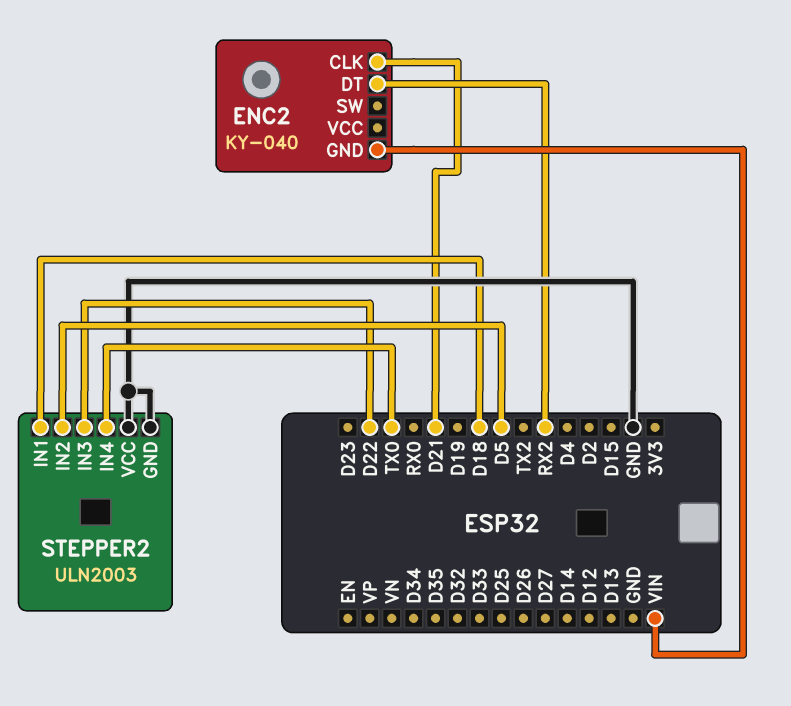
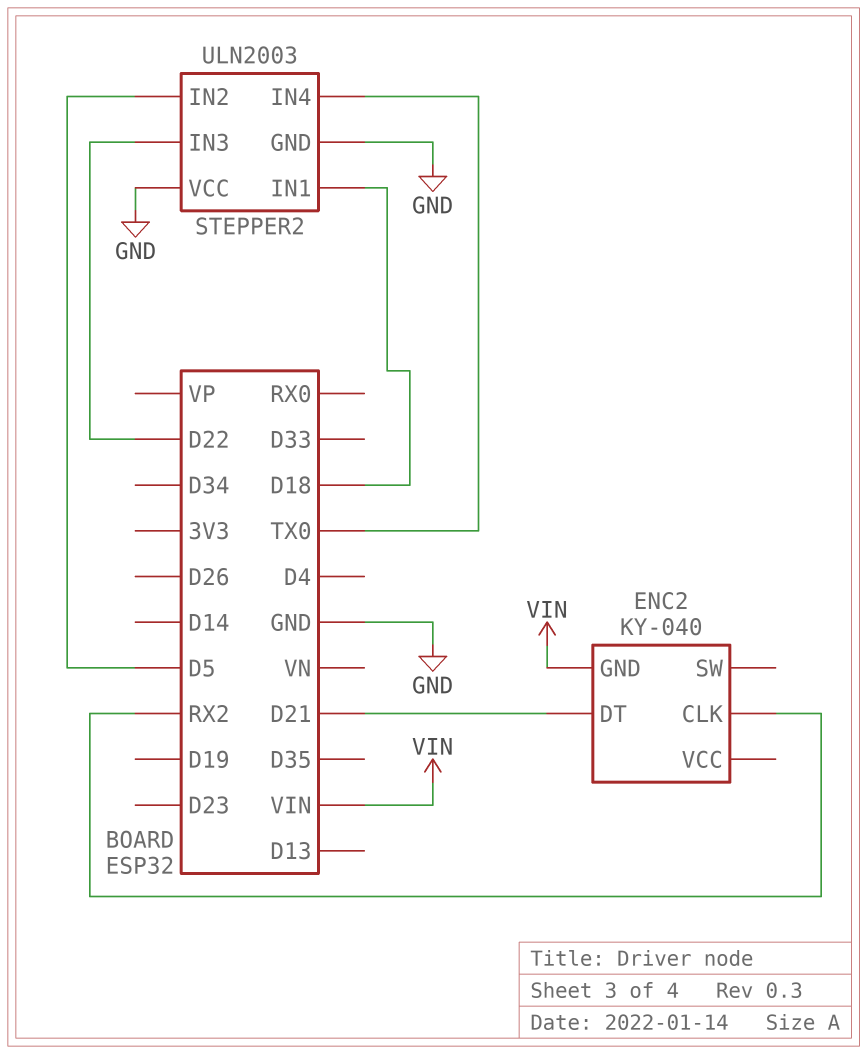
ENC2 pin CLK: D21 -> RX2
ENC2 pin DT: RX2 -> D21

